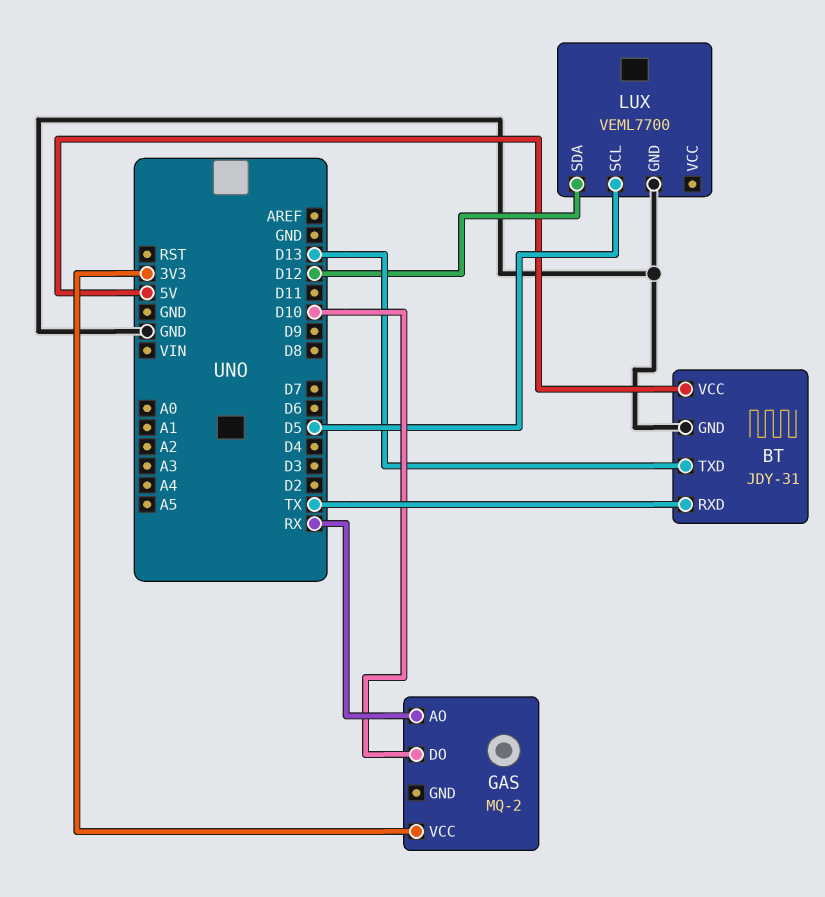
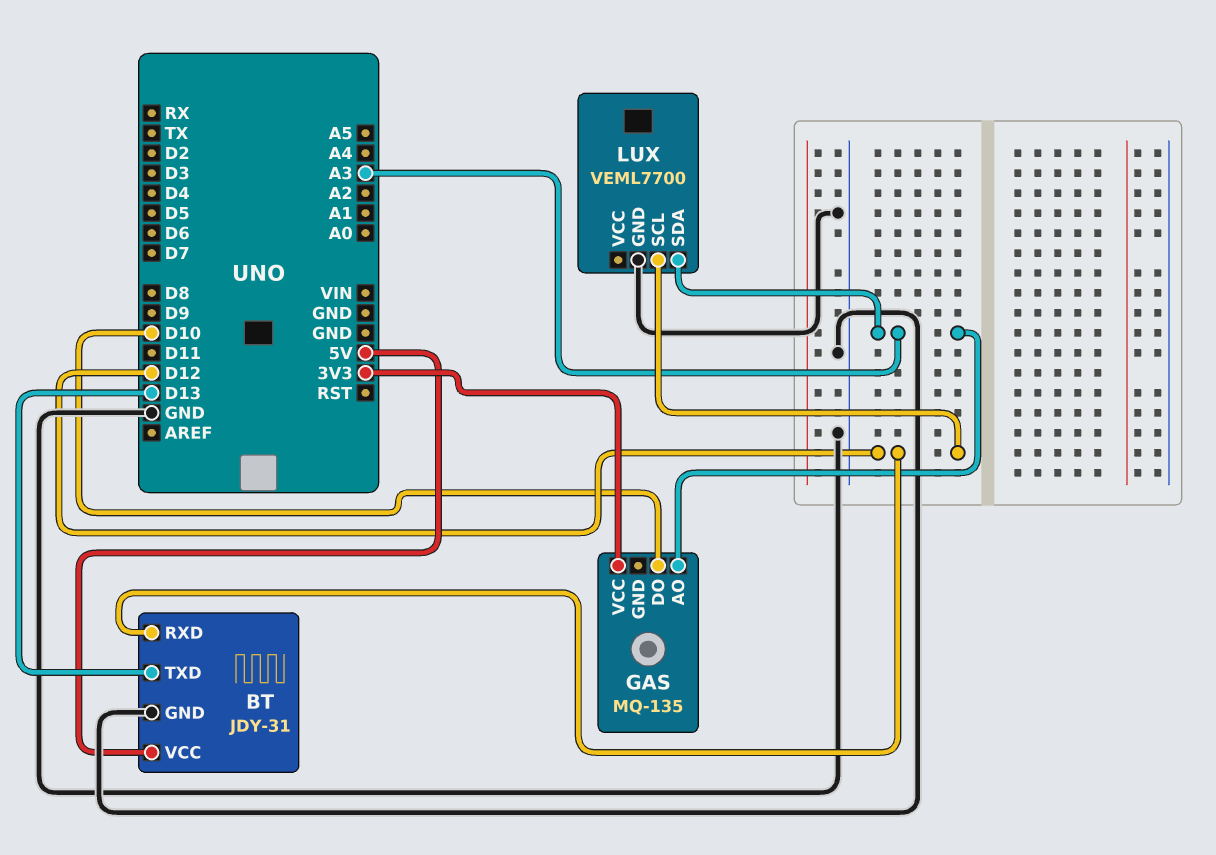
BT pin RXD: TX -> D12
GAS: MQ-2 -> MQ-135
GAS pin AO: RX -> A3
LUX pin SCL: D5 -> D12
LUX pin SDA: D12 -> A3

